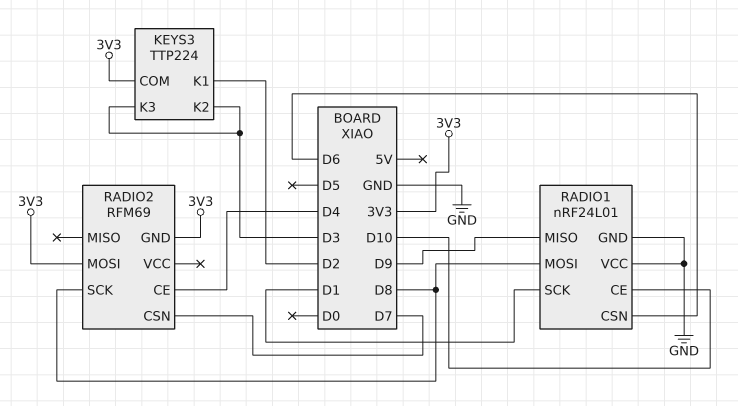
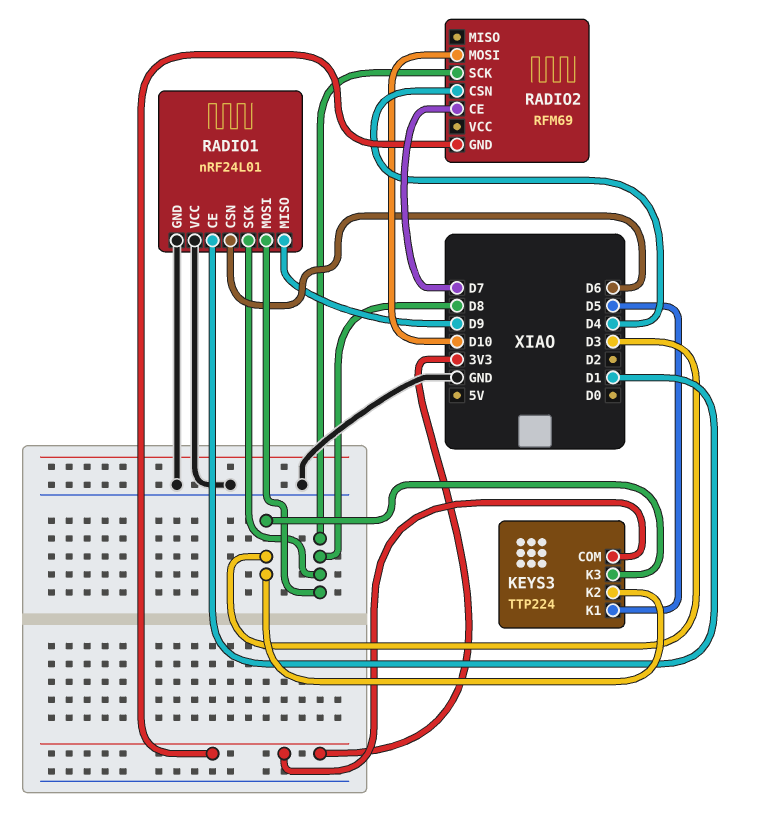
KEYS3 pin K1: D2 -> D5
RADIO1 pin CE: D10 -> D1
RADIO1 pin SCK: D1 -> D8
RADIO2 pin CE: D4 -> D7
RADIO2 pin CSN: D7 -> D4
RADIO2 pin MOSI: 3V3 -> D10

